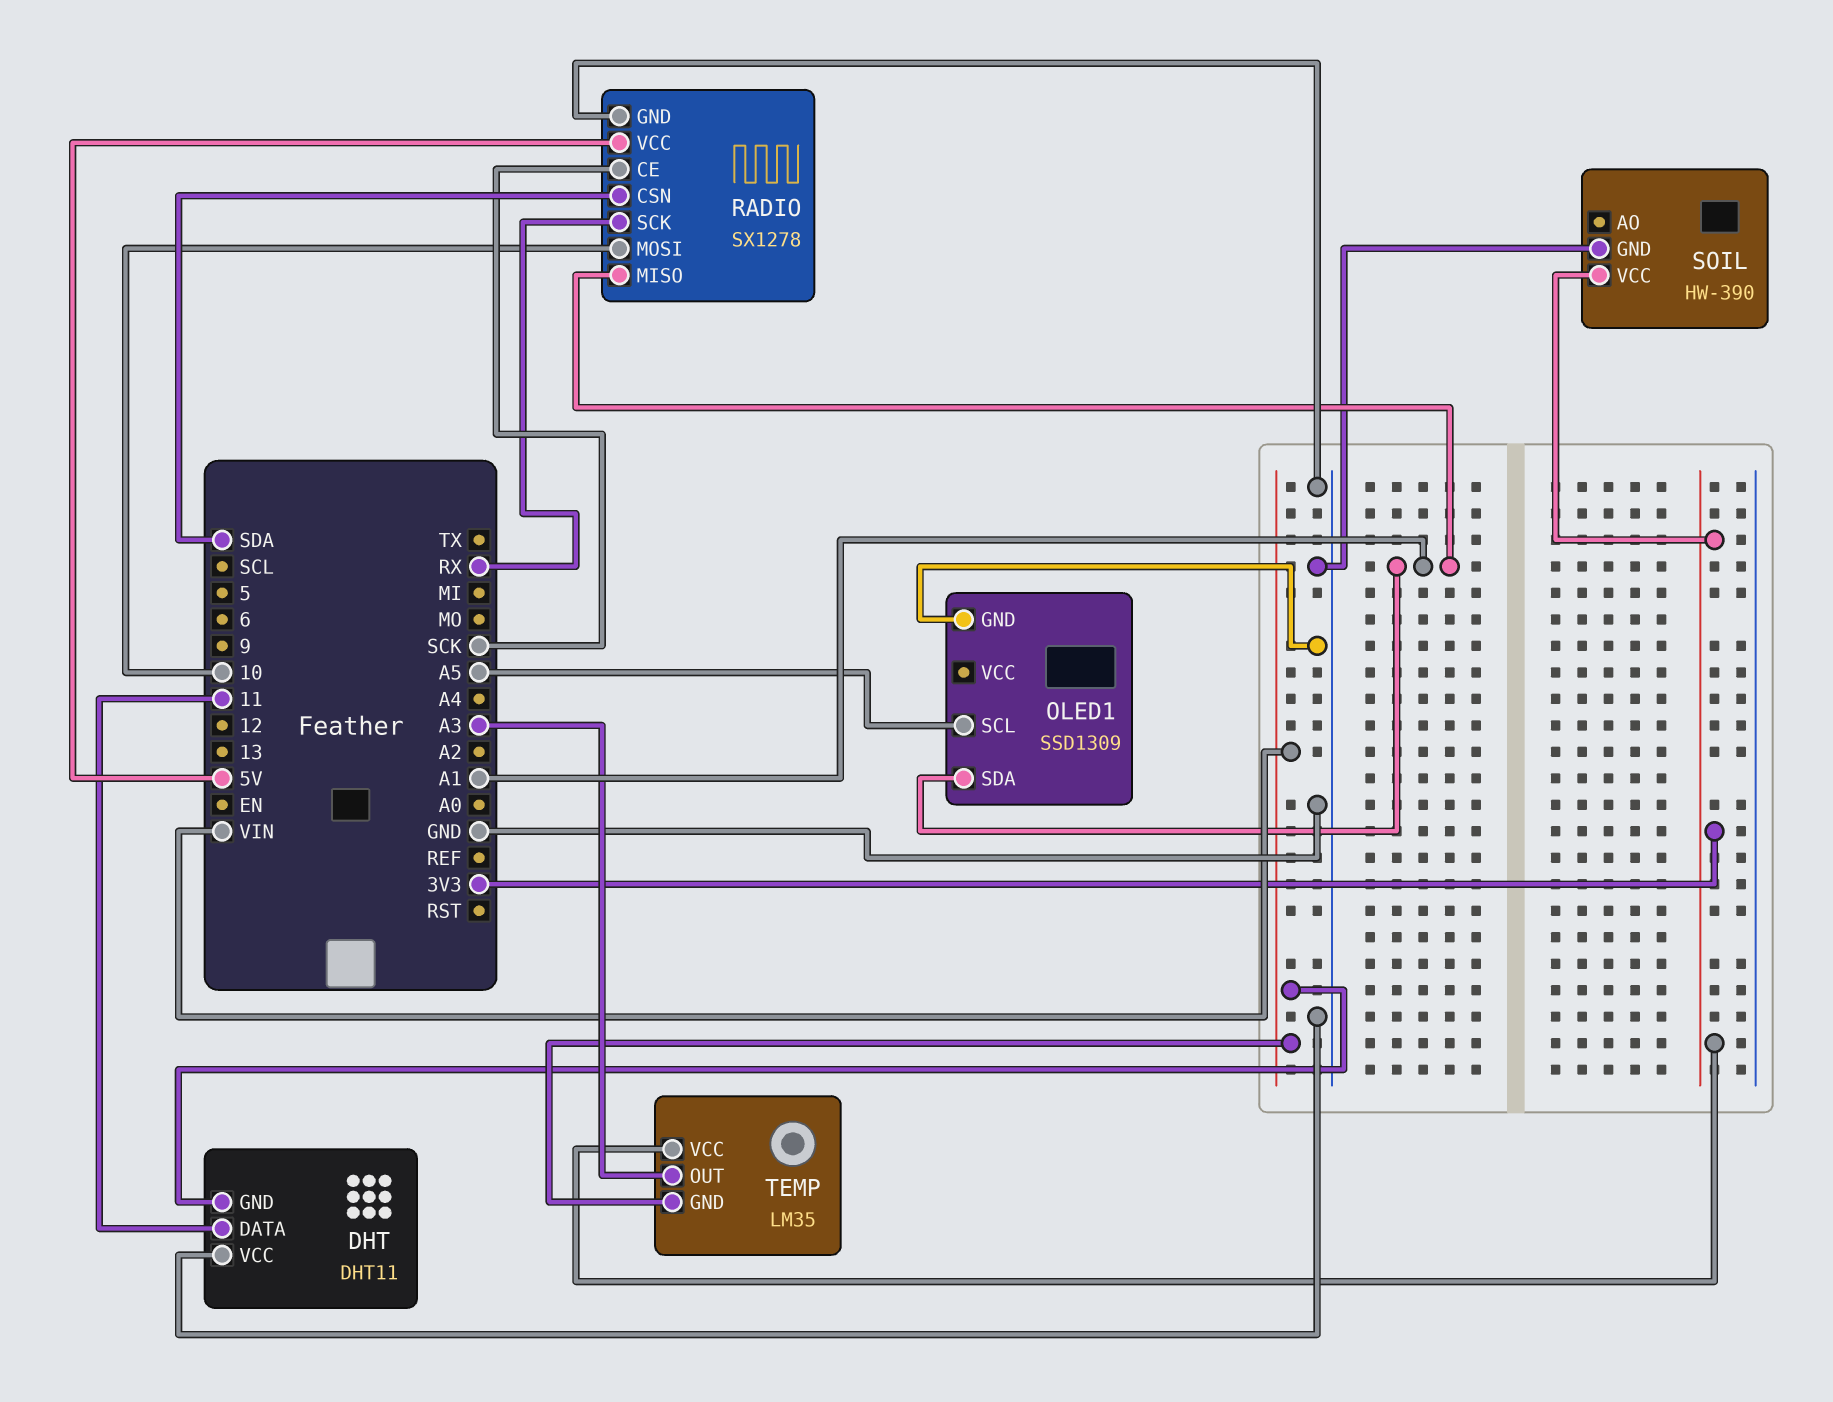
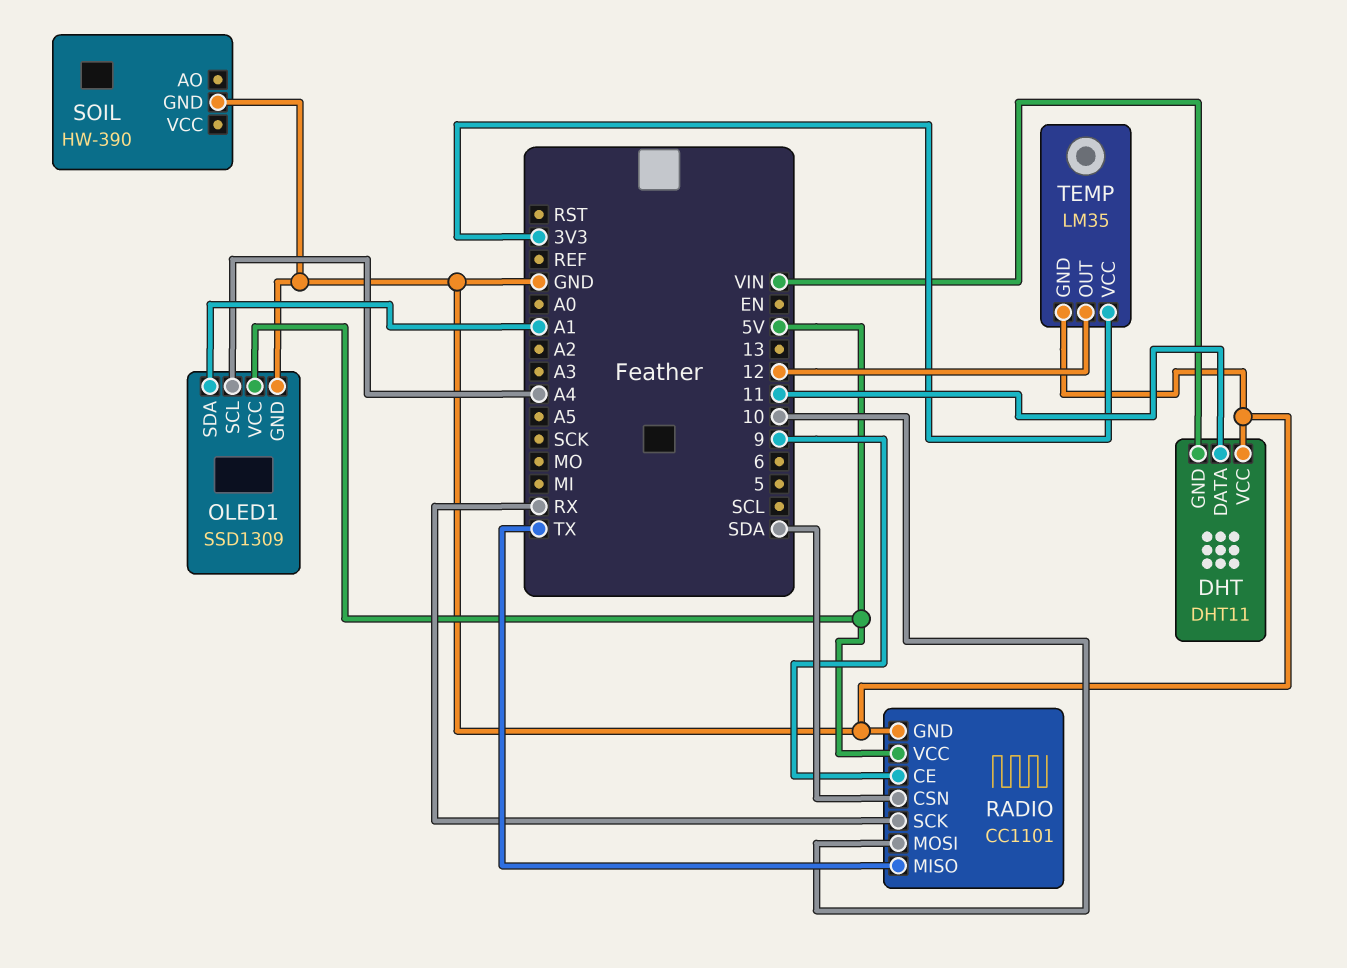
OLED1 pin SCL: A5 -> A4
OLED1 pin VCC: none -> 5V
RADIO: SX1278 -> CC1101
RADIO pin CE: SCK -> 9
RADIO pin MISO: A1 -> TX
SOIL pin VCC: 3V3 -> none
TEMP pin GND: VIN -> GND
TEMP pin OUT: A3 -> 12

